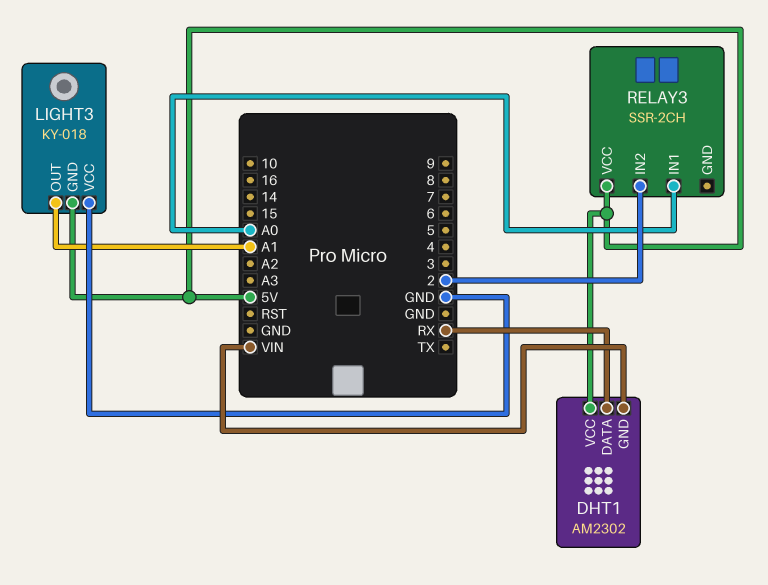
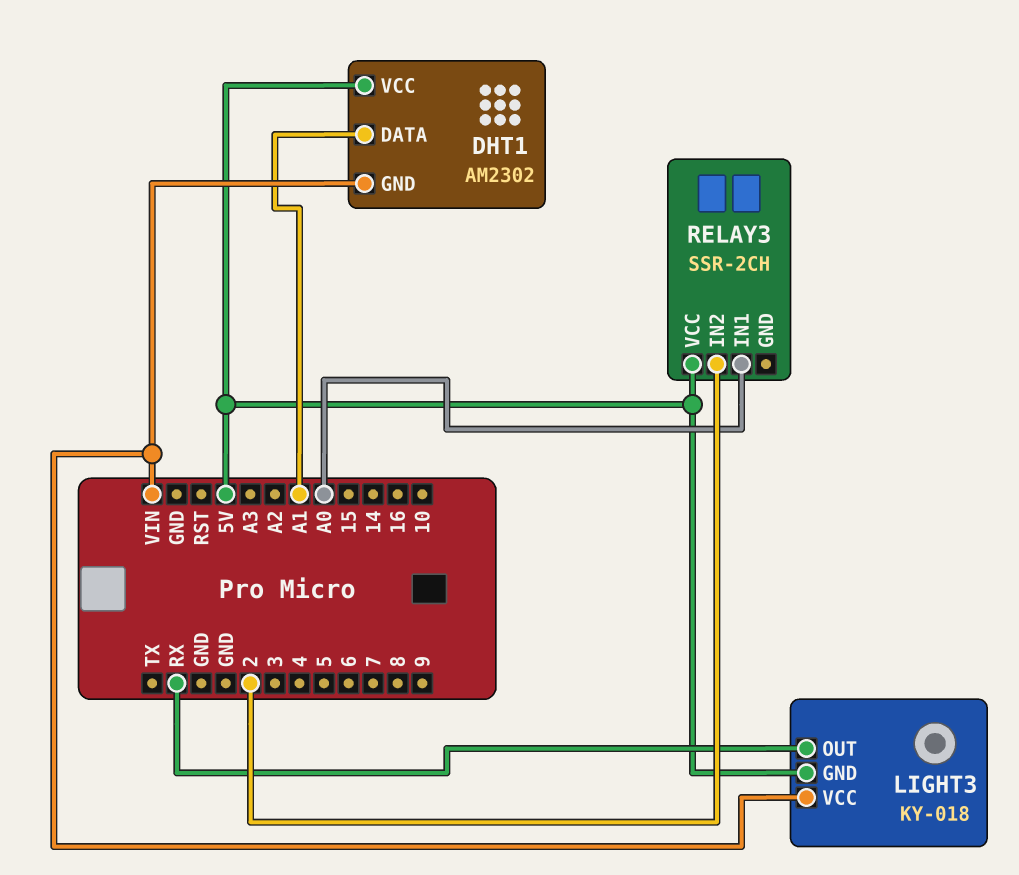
DHT1 pin DATA: RX -> A1
LIGHT3 pin OUT: A1 -> RX
LIGHT3 pin VCC: GND -> VIN

